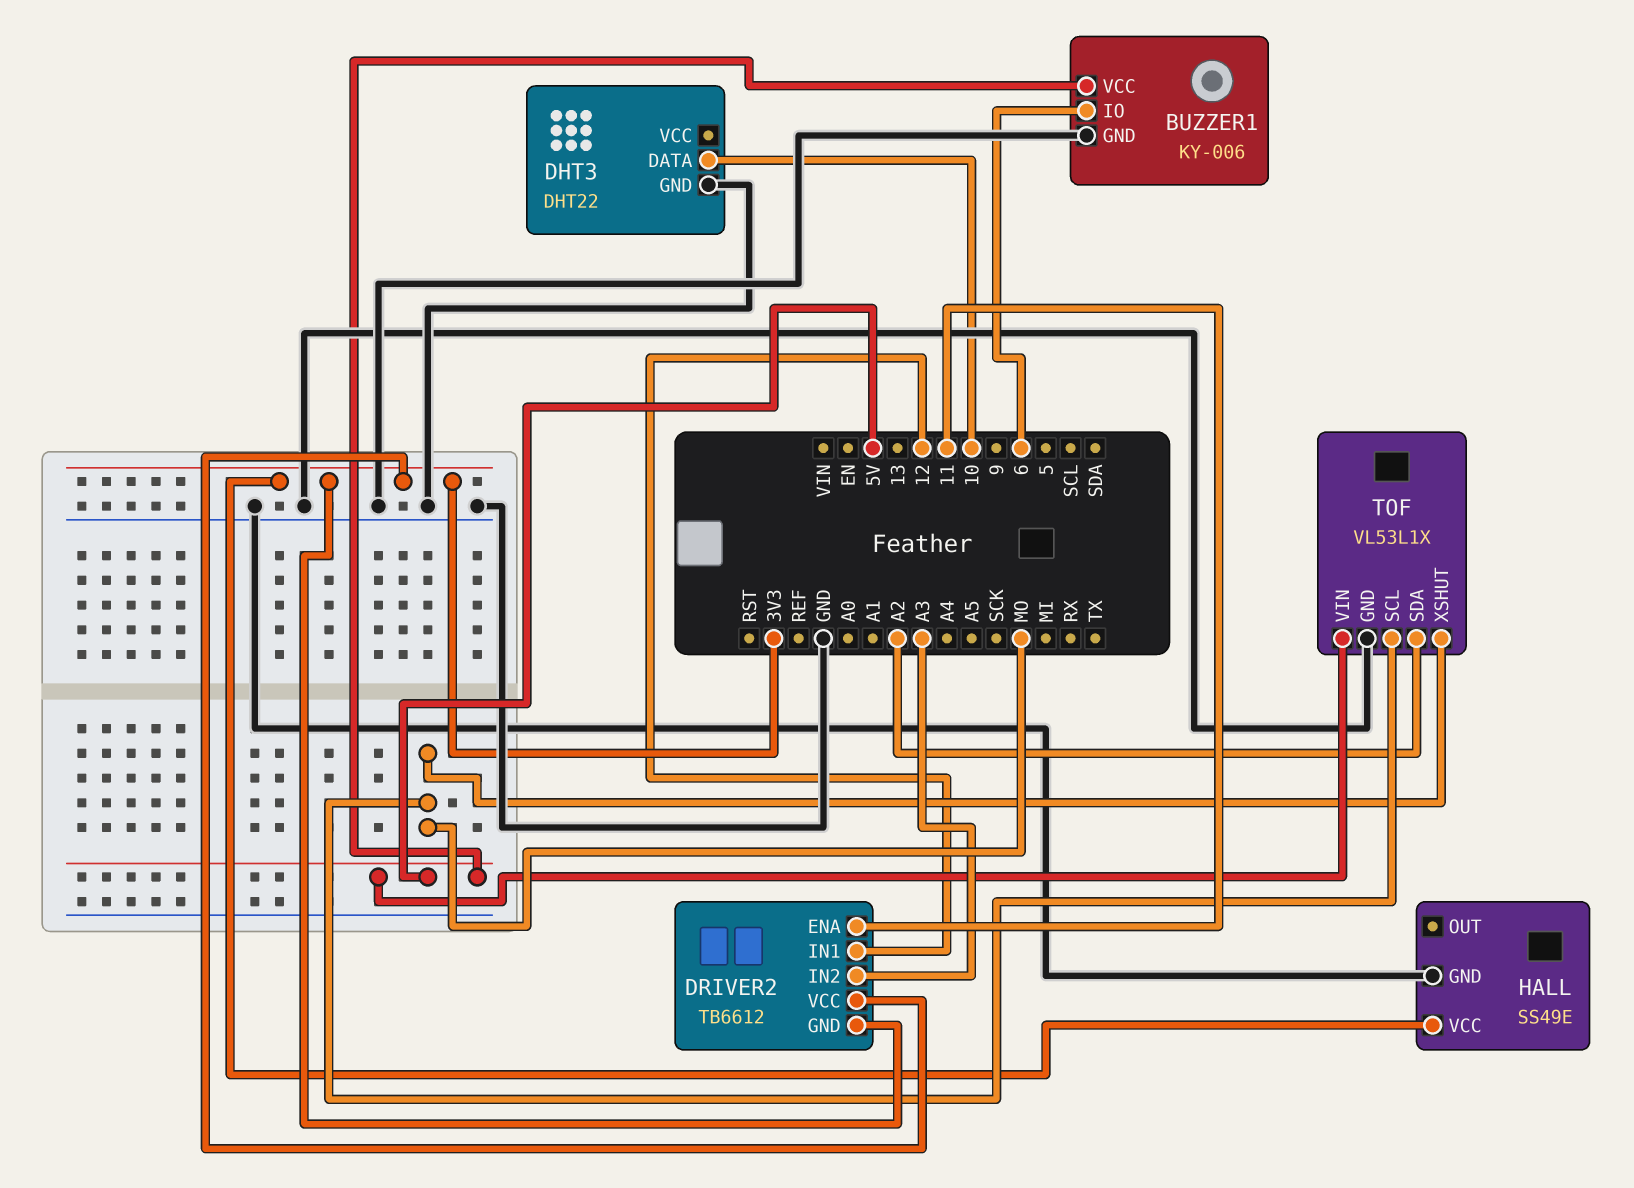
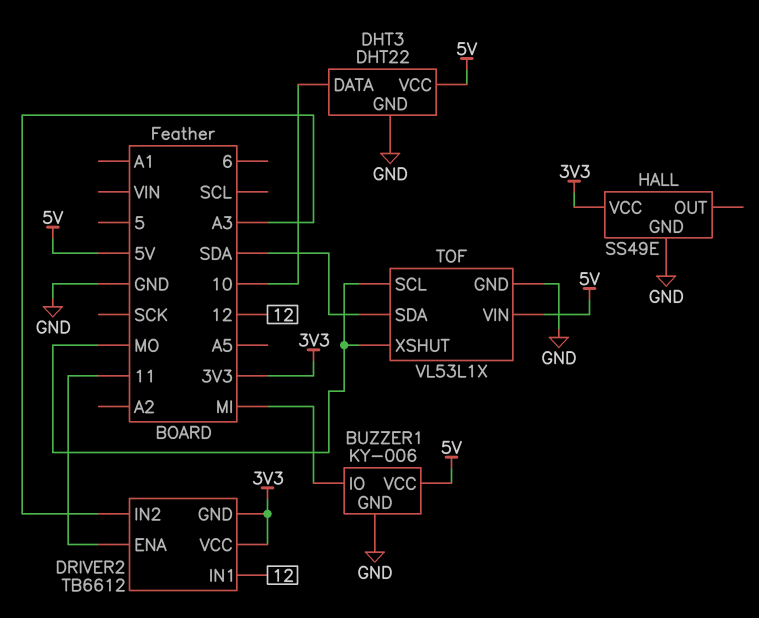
BUZZER1 pin IO: 6 -> MI
DHT3 pin VCC: none -> 5V
TOF pin SDA: A2 -> SDA

